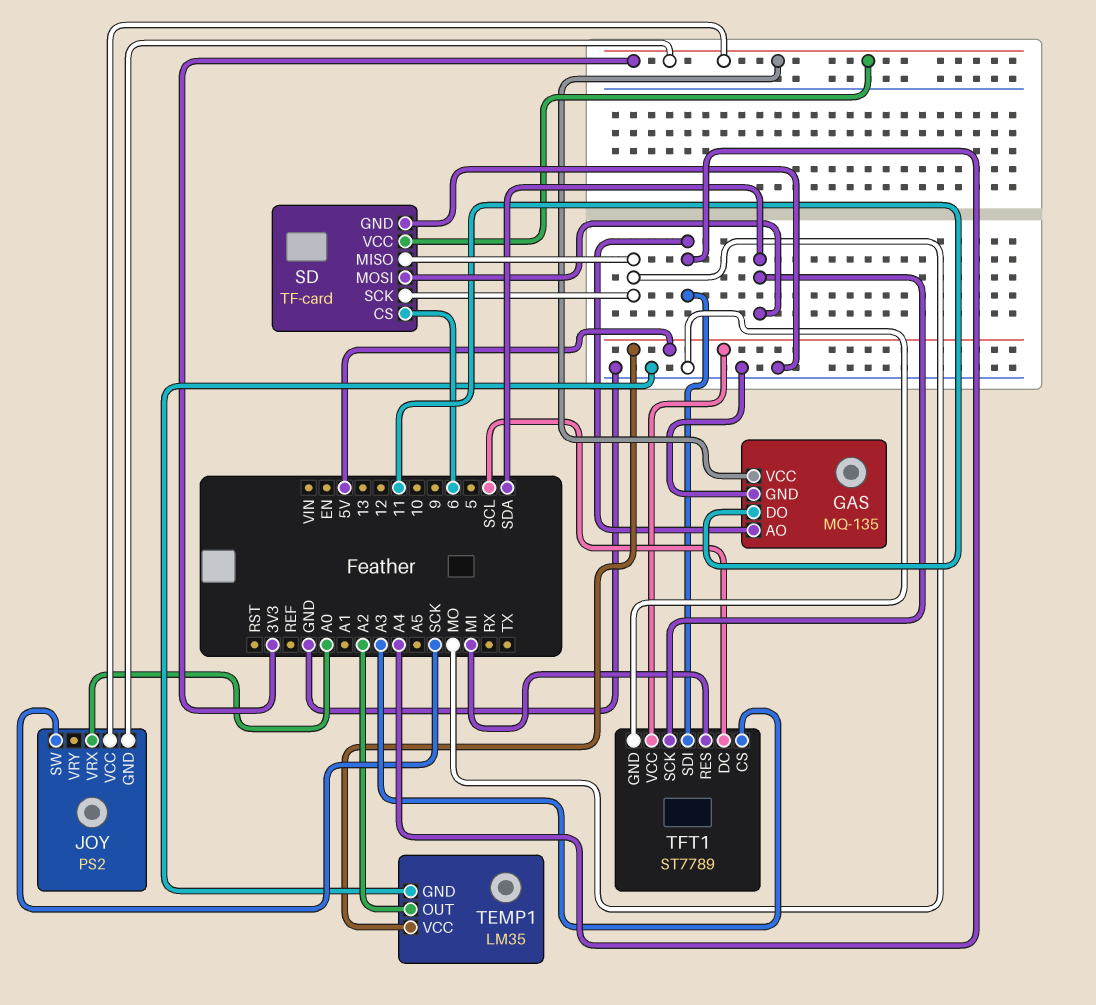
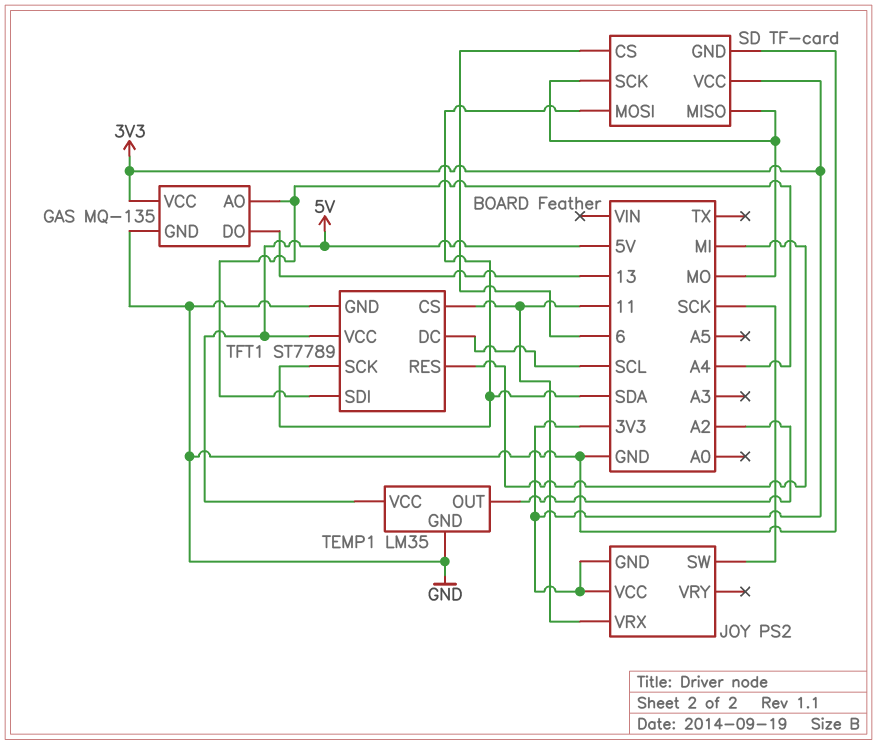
GAS pin DO: 11 -> 13
JOY pin VRX: A0 -> 11
TFT1 pin CS: A3 -> 11

